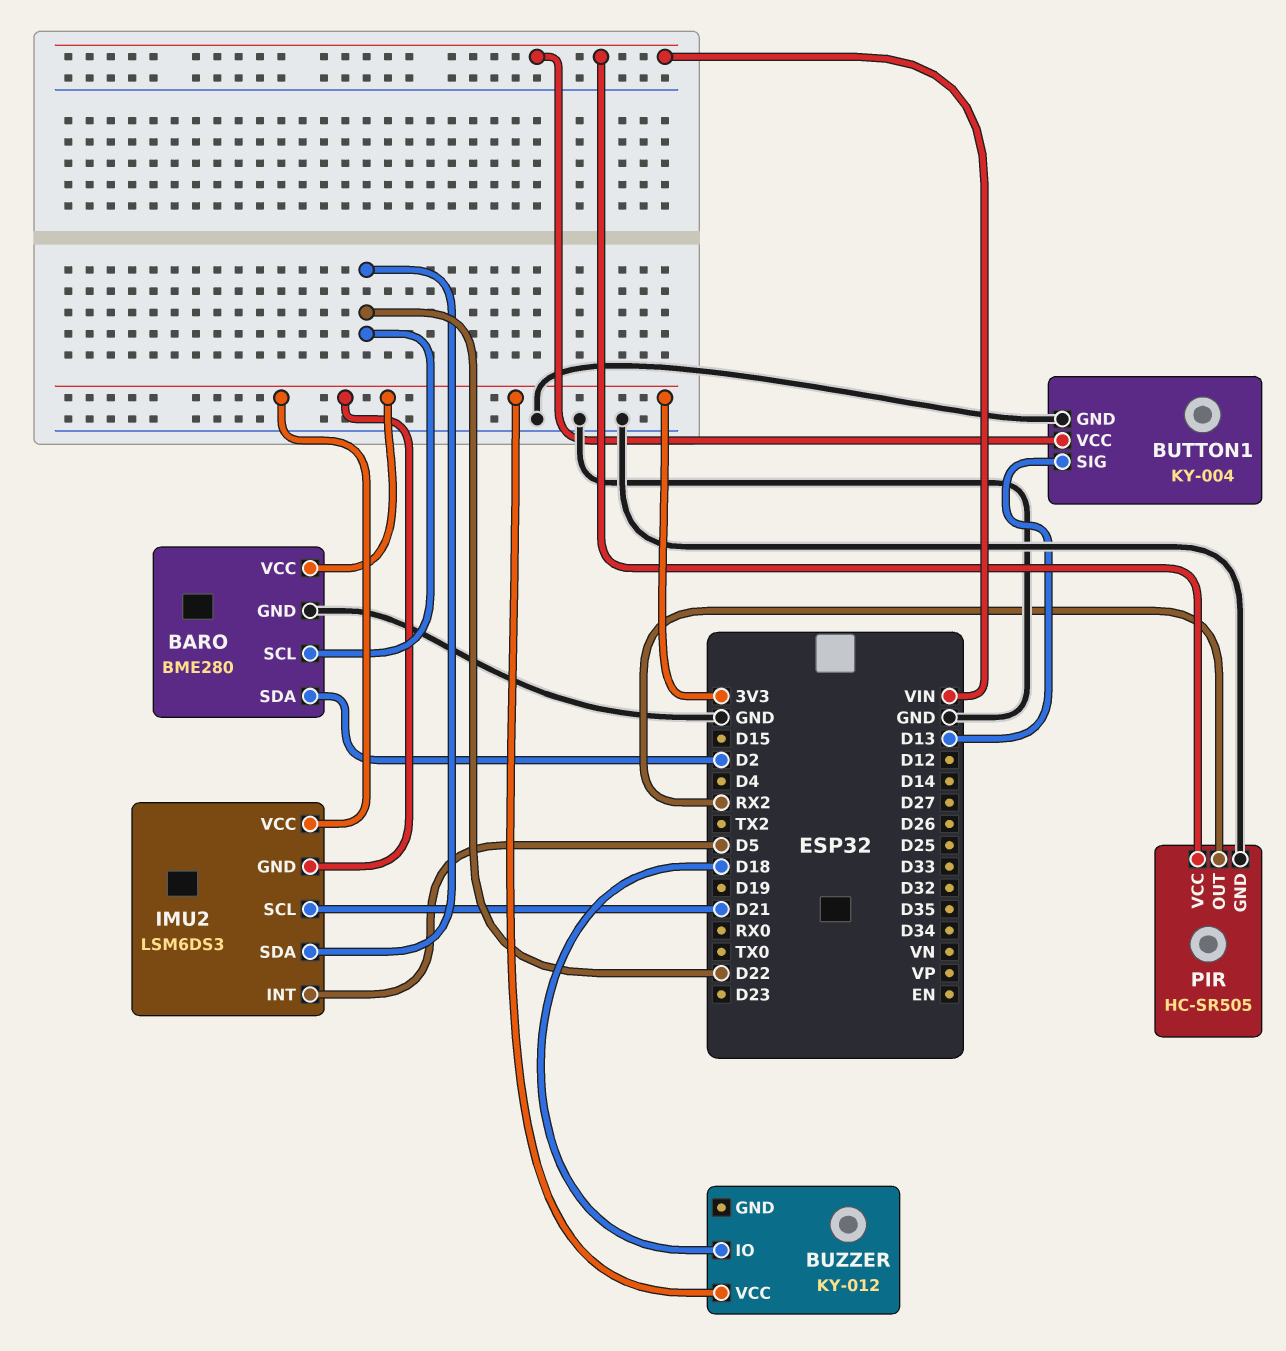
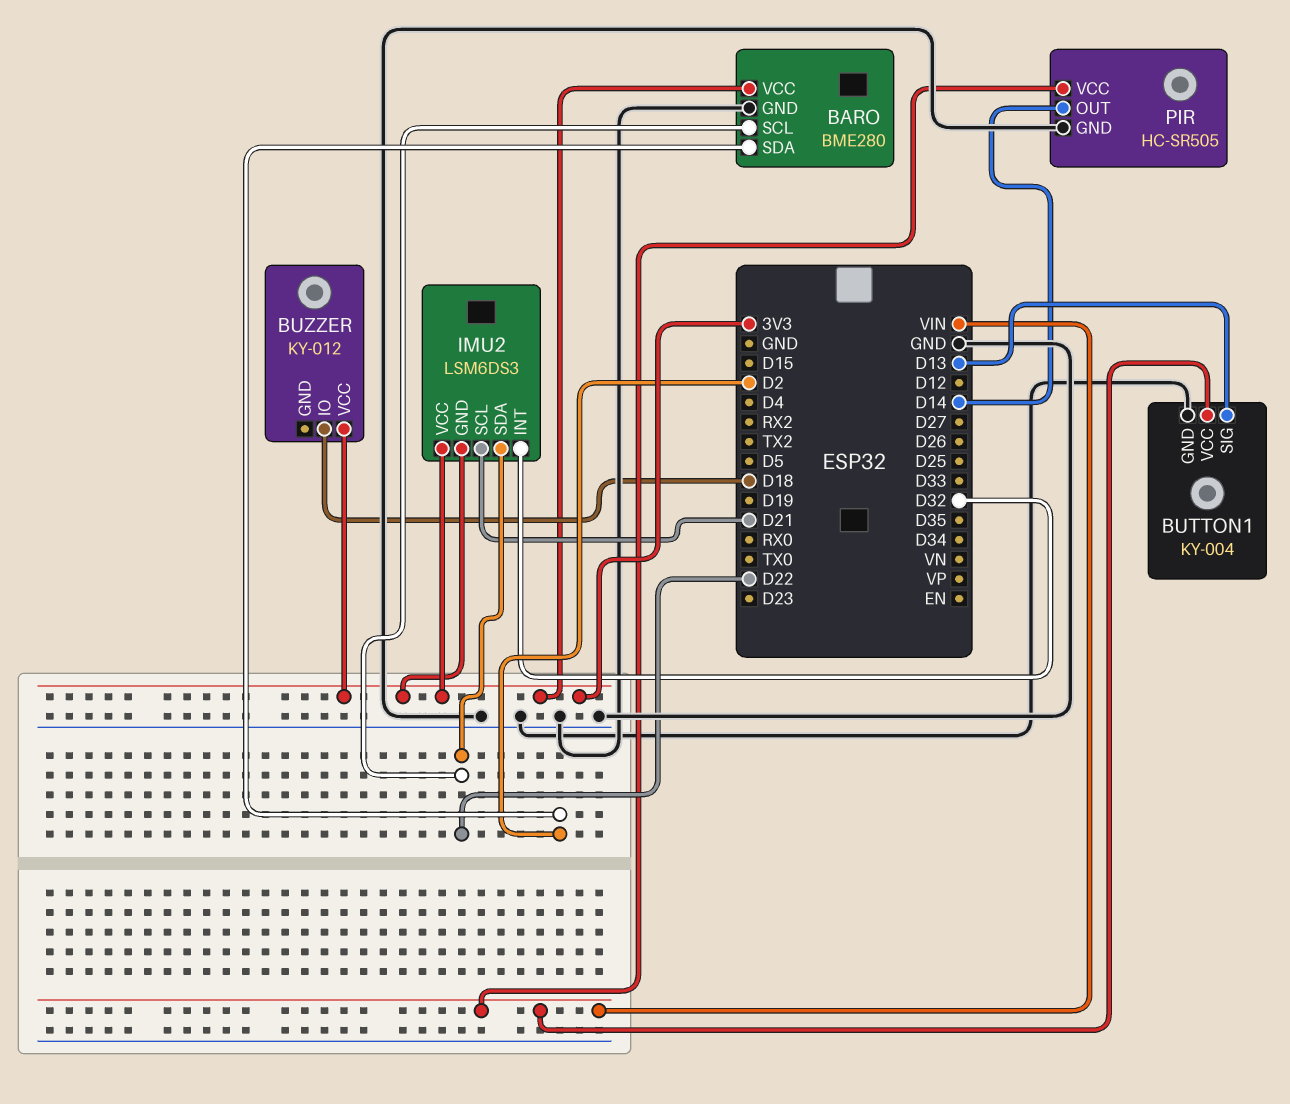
IMU2 pin INT: D5 -> D32
PIR pin OUT: RX2 -> D14

